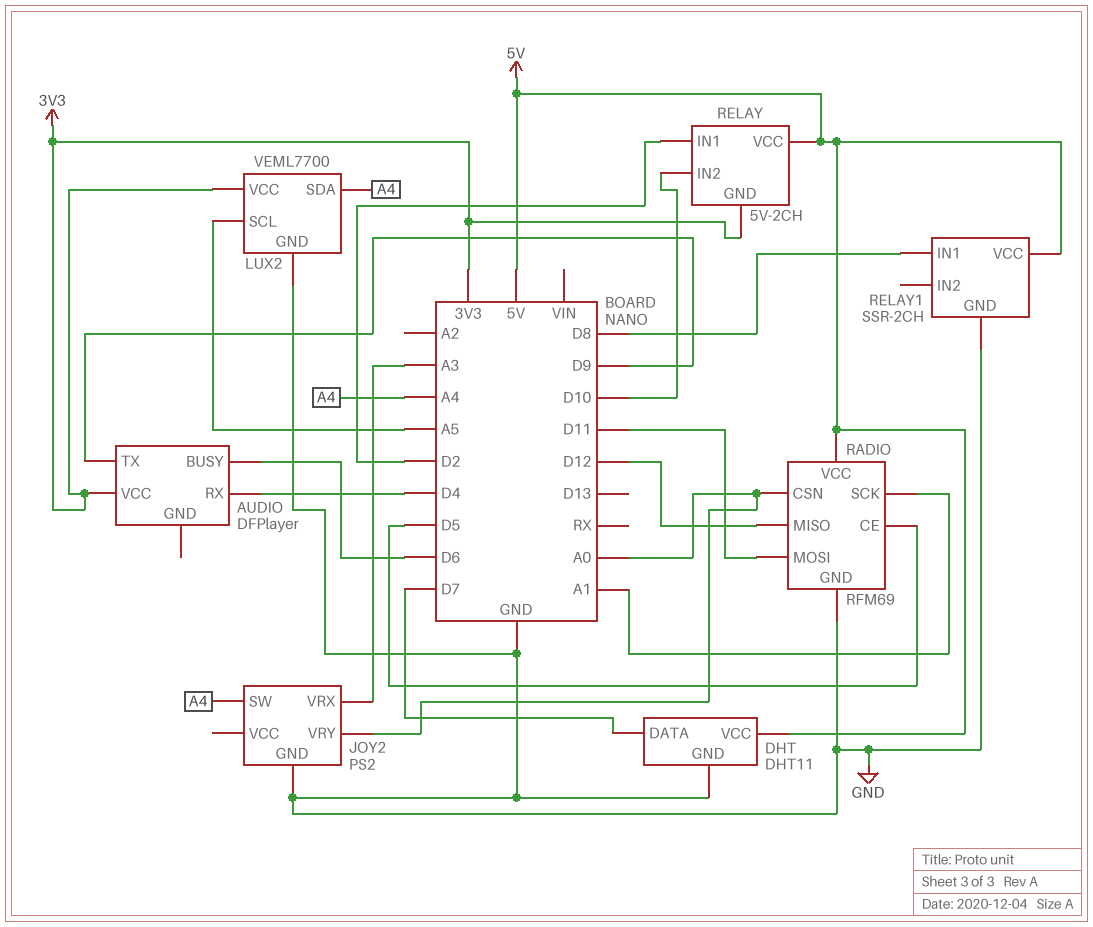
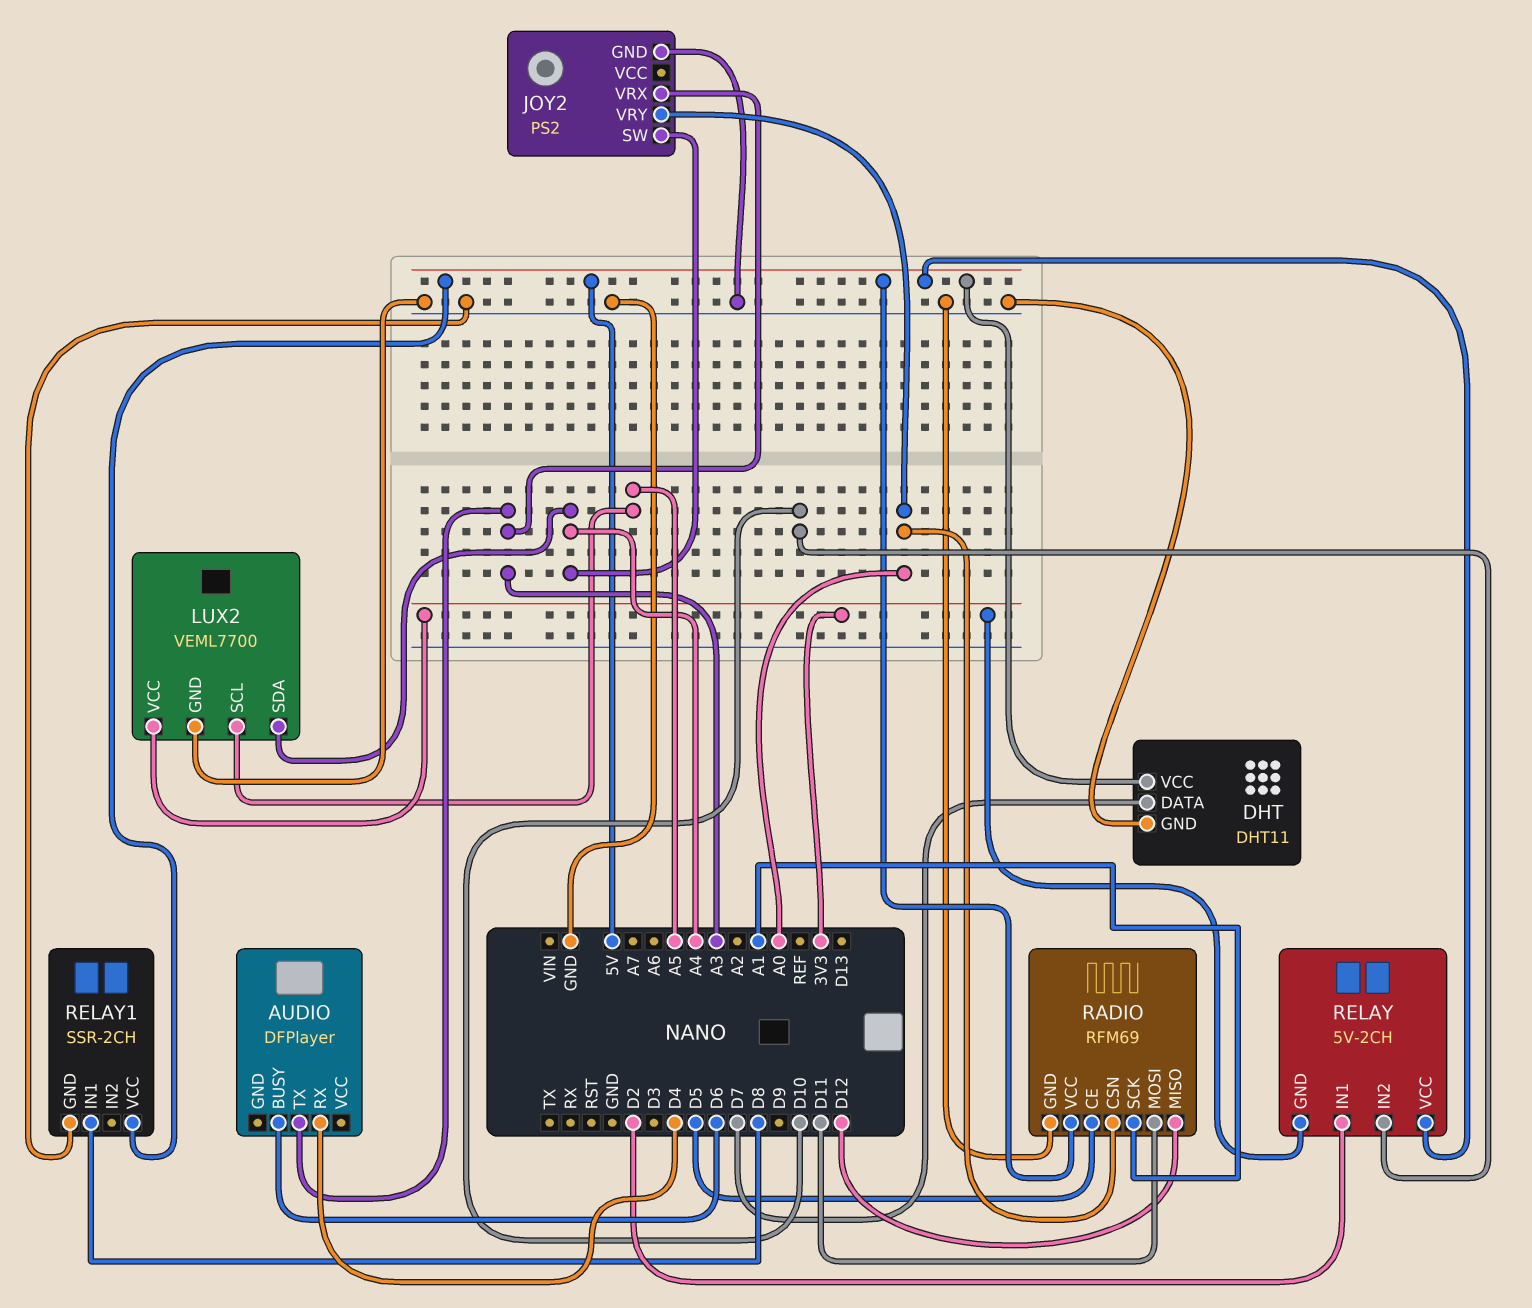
AUDIO pin TX: D9 -> A3
AUDIO pin VCC: 3V3 -> none

